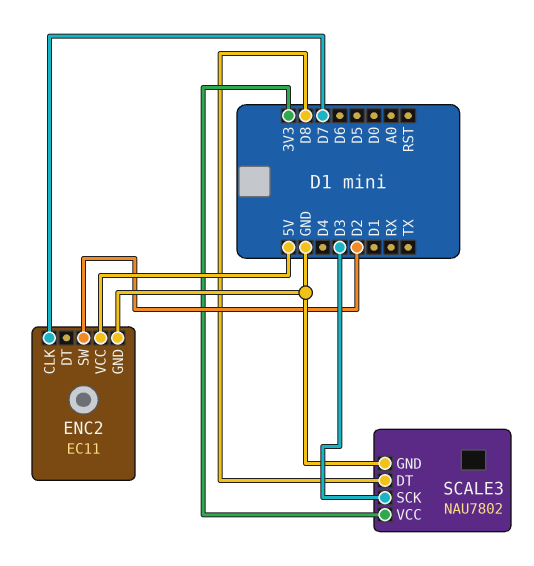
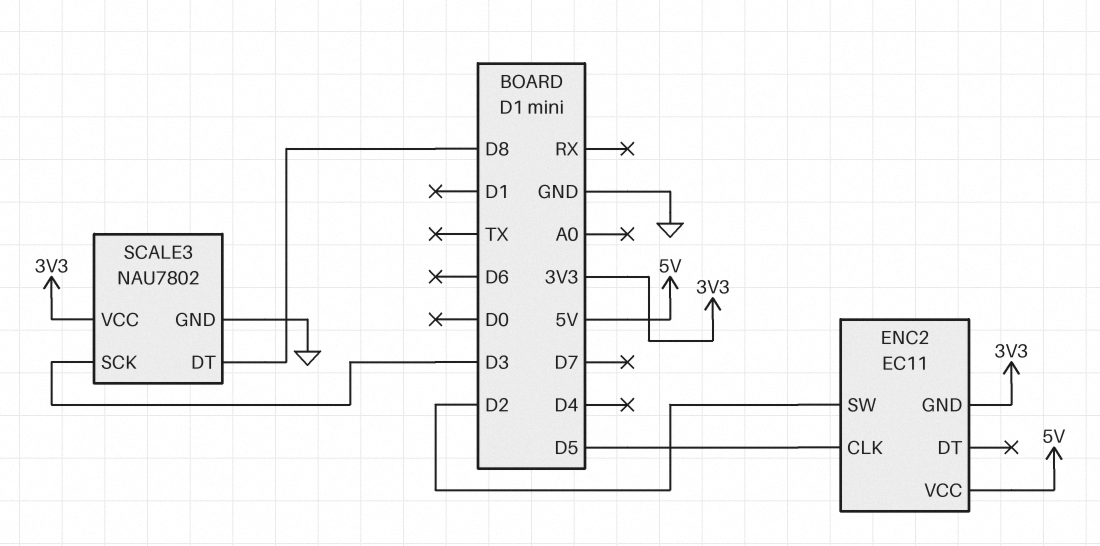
ENC2 pin CLK: D7 -> D5
ENC2 pin GND: GND -> 3V3

